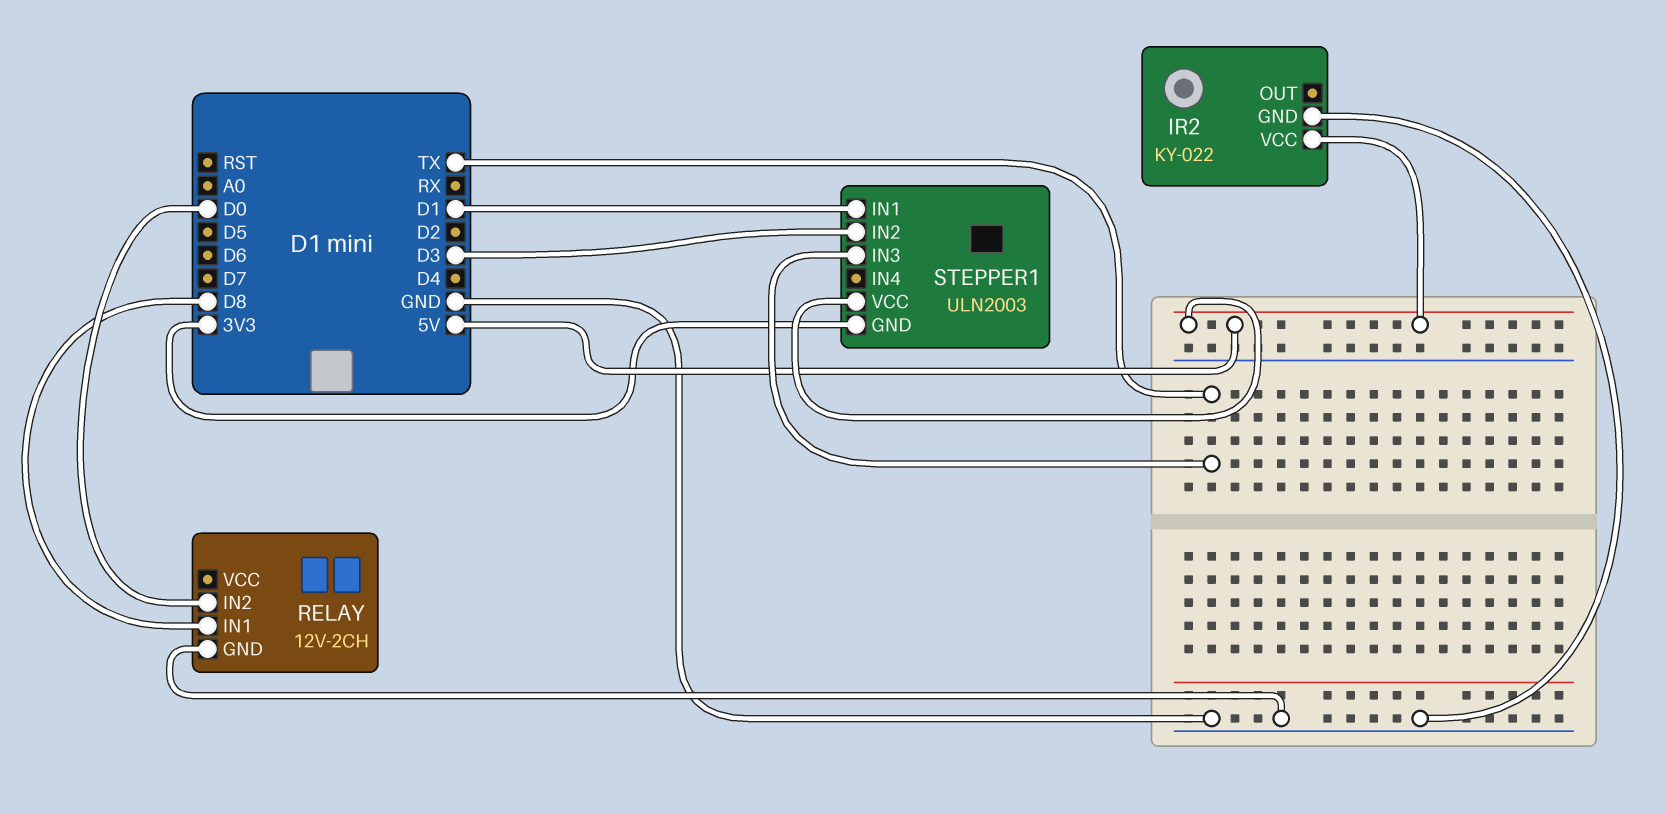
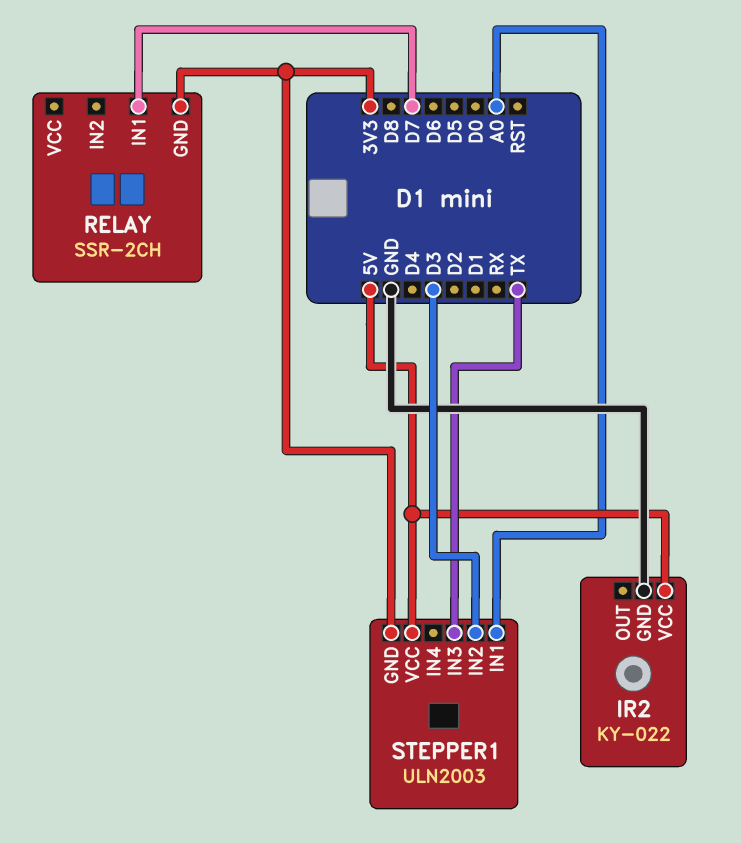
RELAY: 12V-2CH -> SSR-2CH
RELAY pin GND: GND -> 3V3
RELAY pin IN1: D8 -> D7
RELAY pin IN2: D0 -> none
STEPPER1 pin IN1: D1 -> A0

